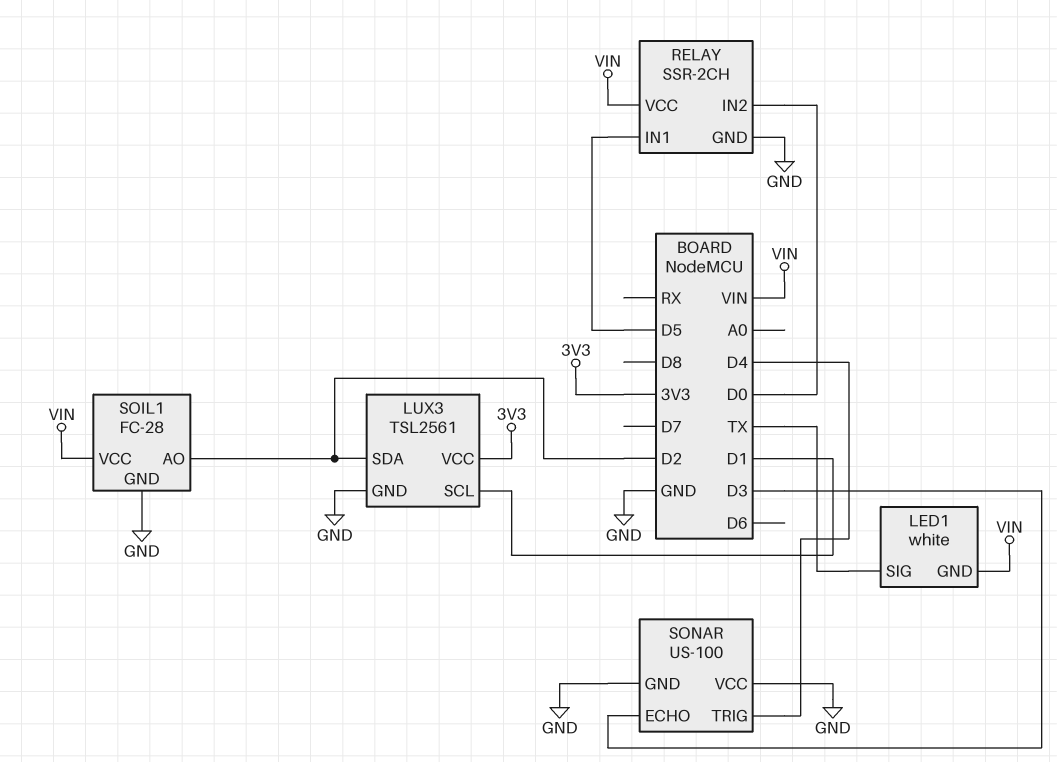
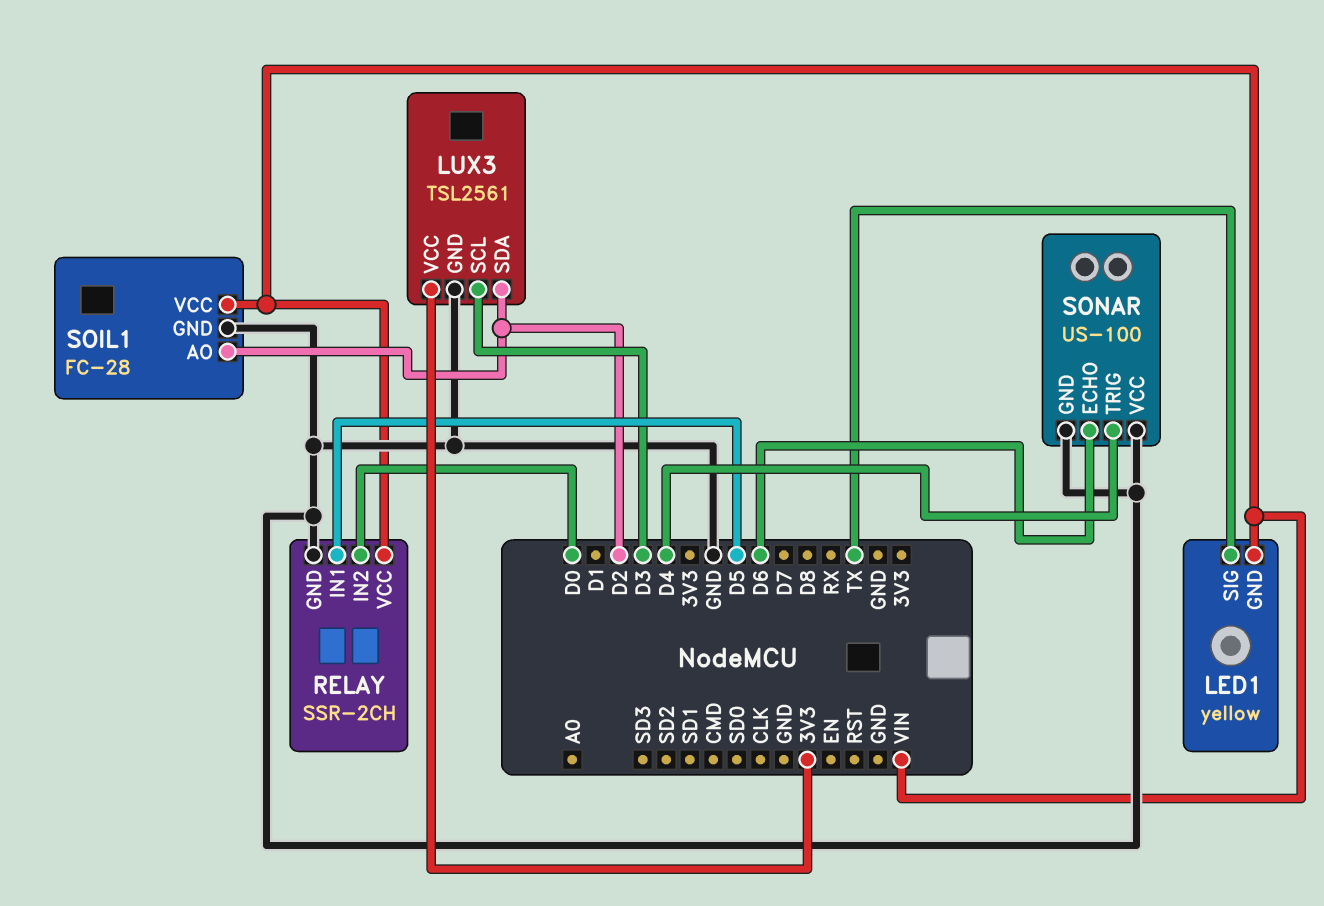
LED1: white -> yellow
LUX3 pin SCL: D1 -> D3
SONAR pin ECHO: D3 -> D6

